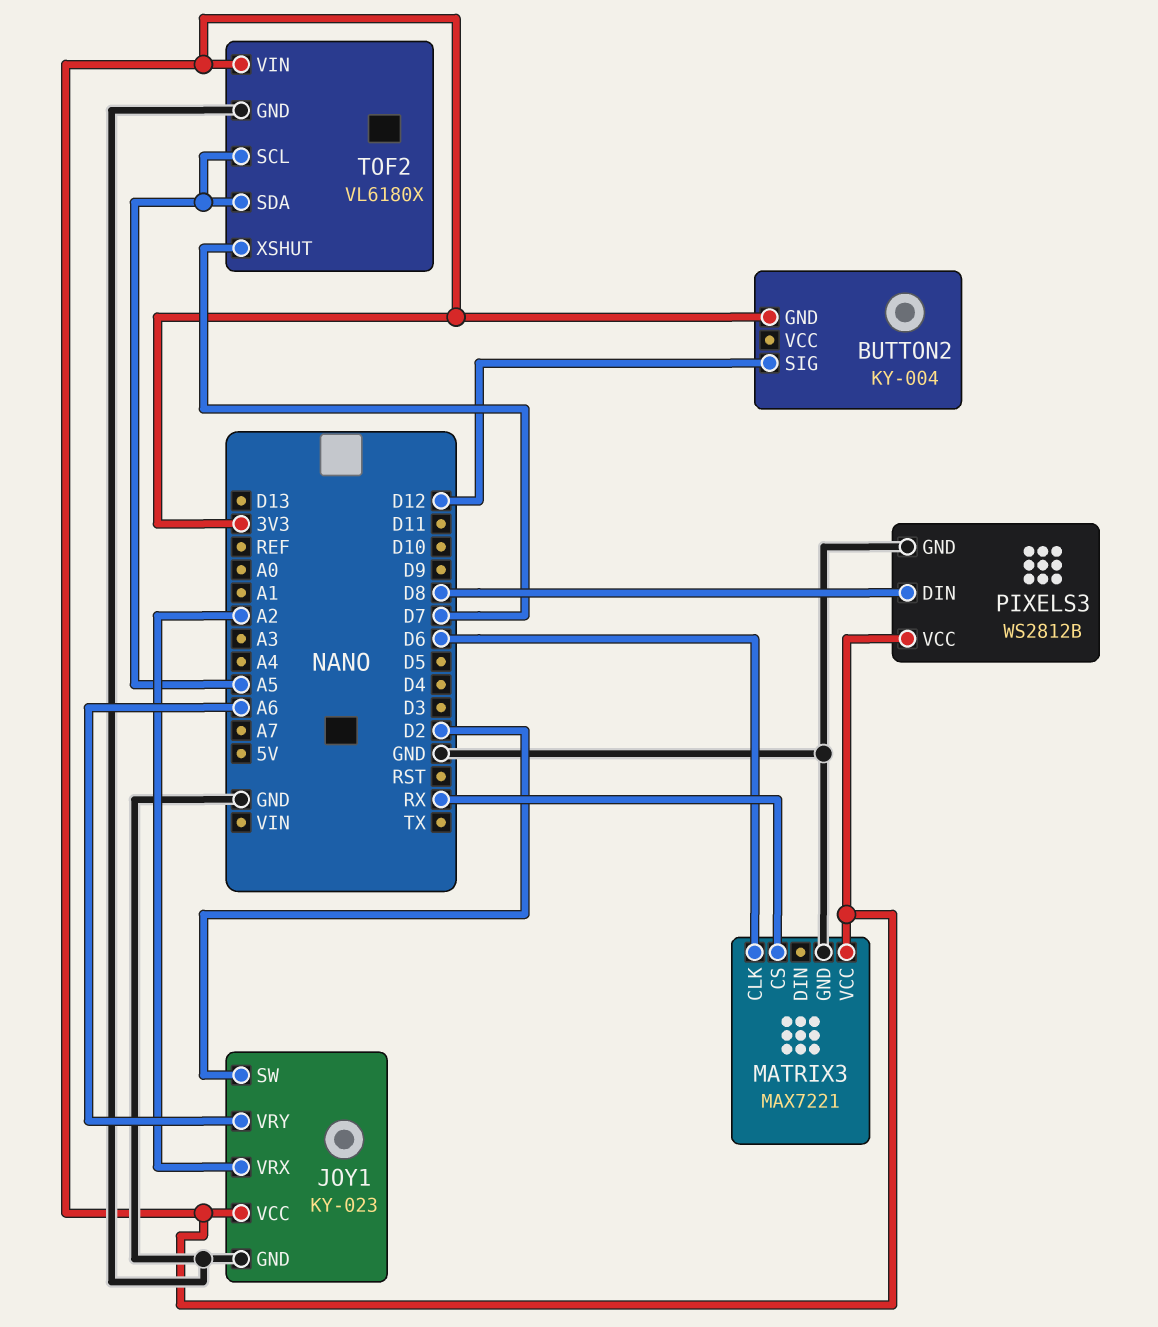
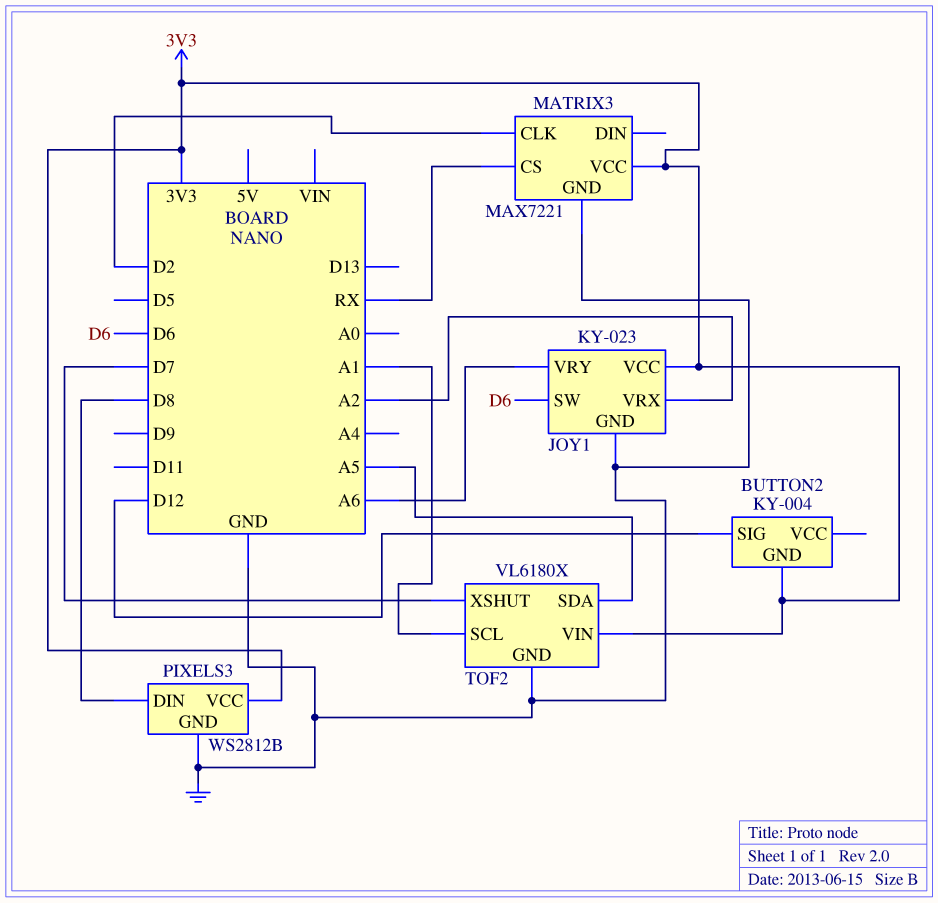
JOY1 pin SW: D2 -> D6
MATRIX3 pin CLK: D6 -> D2
TOF2 pin SCL: A5 -> A1

